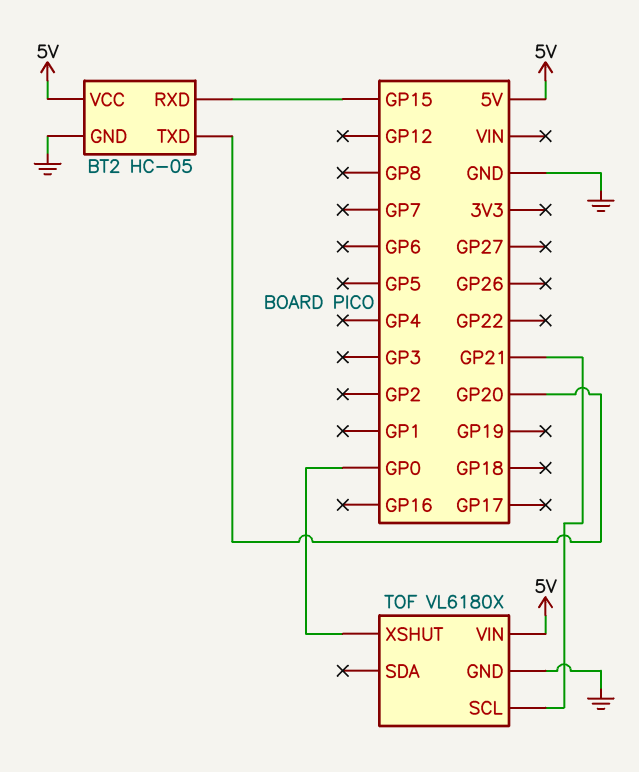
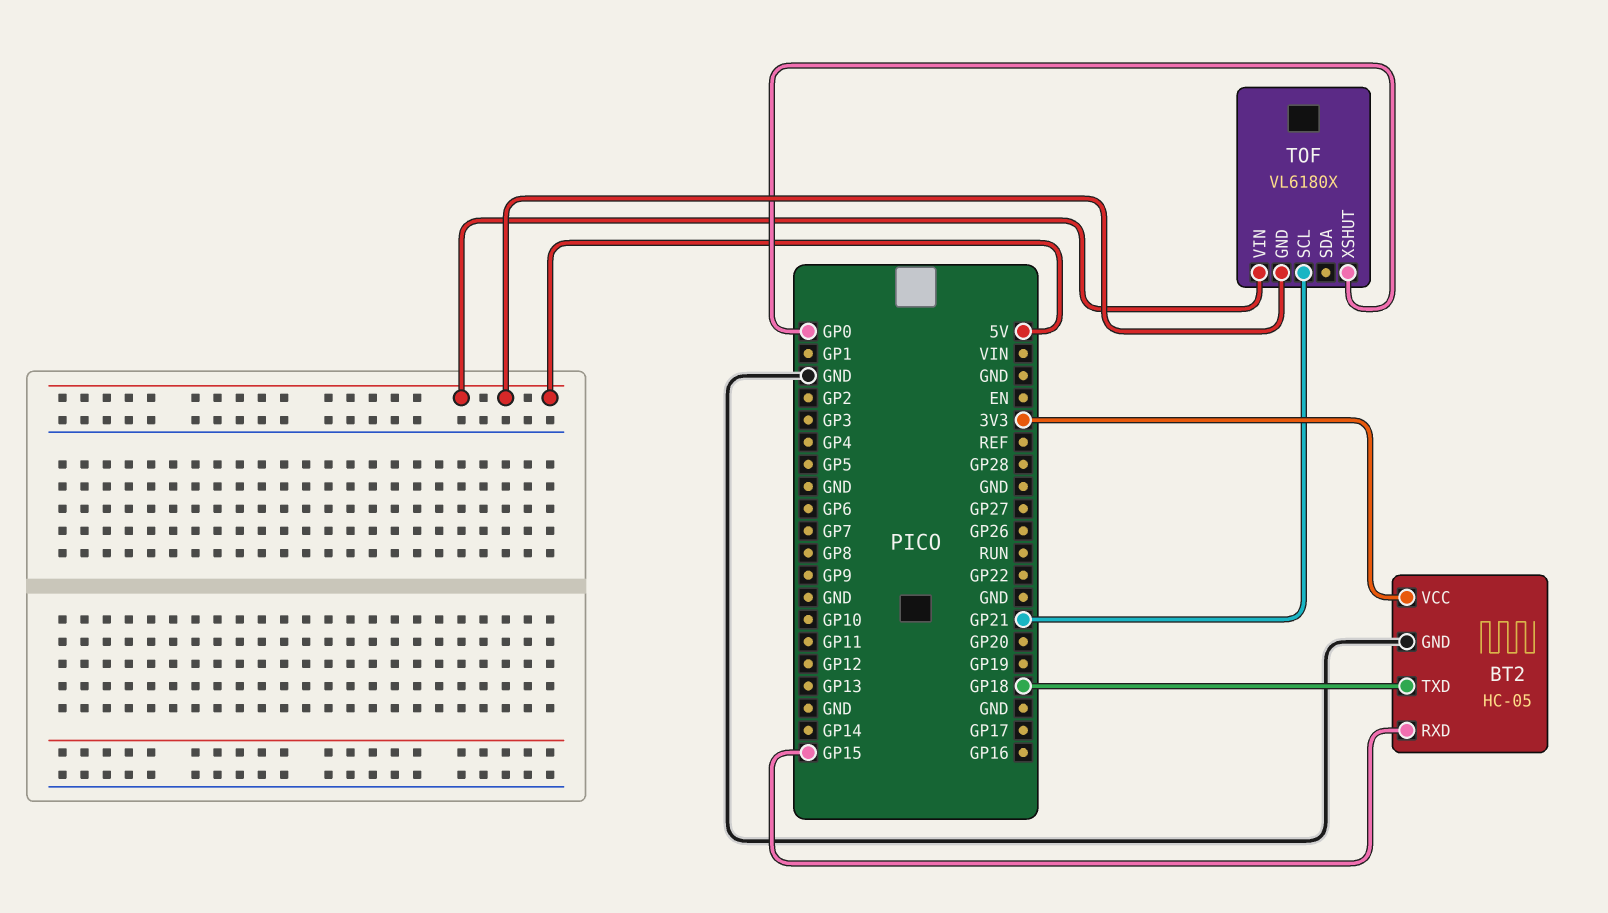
BT2 pin TXD: GP20 -> GP18
BT2 pin VCC: 5V -> 3V3
TOF pin GND: GND -> 5V

